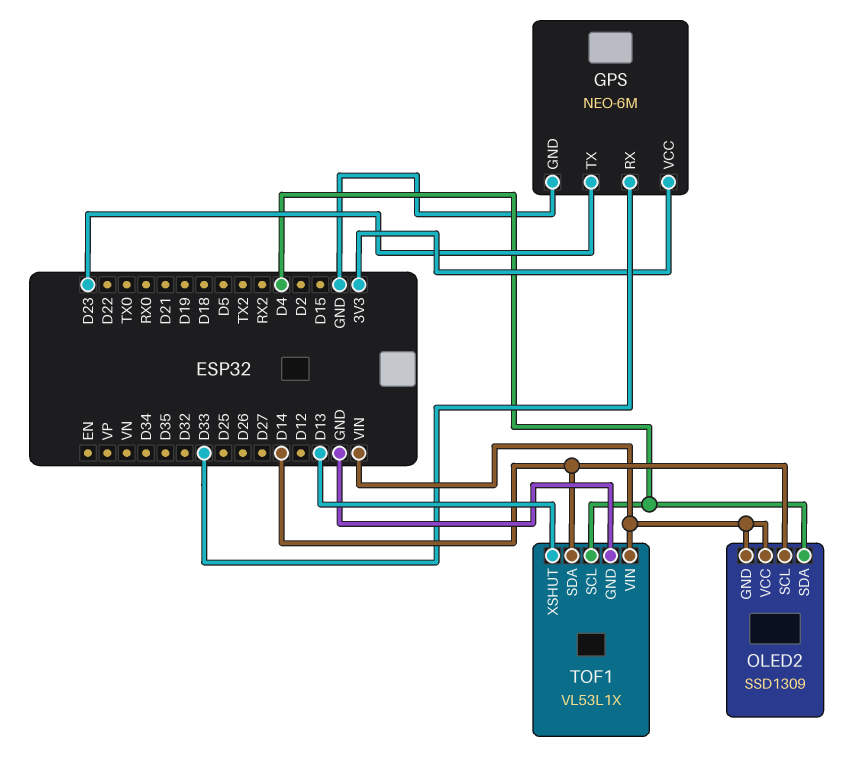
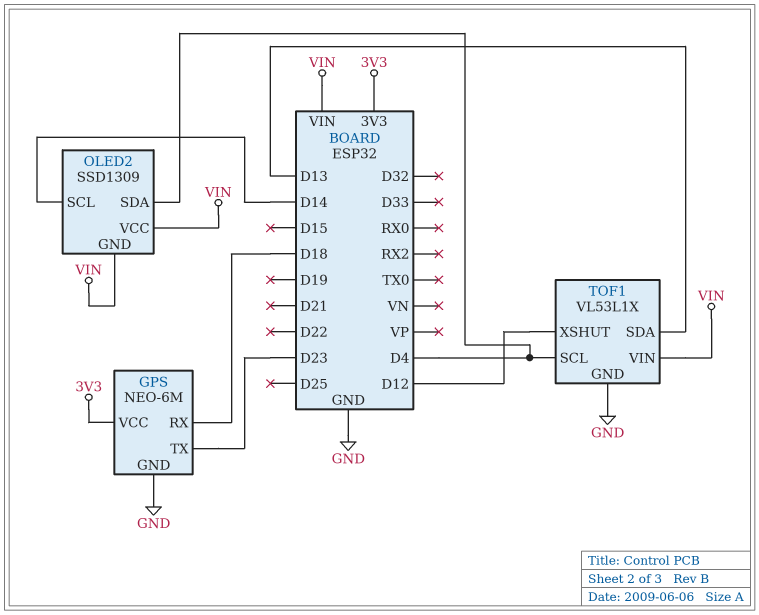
GPS pin RX: D33 -> D18
TOF1 pin SDA: D14 -> D13
TOF1 pin XSHUT: D13 -> D12

